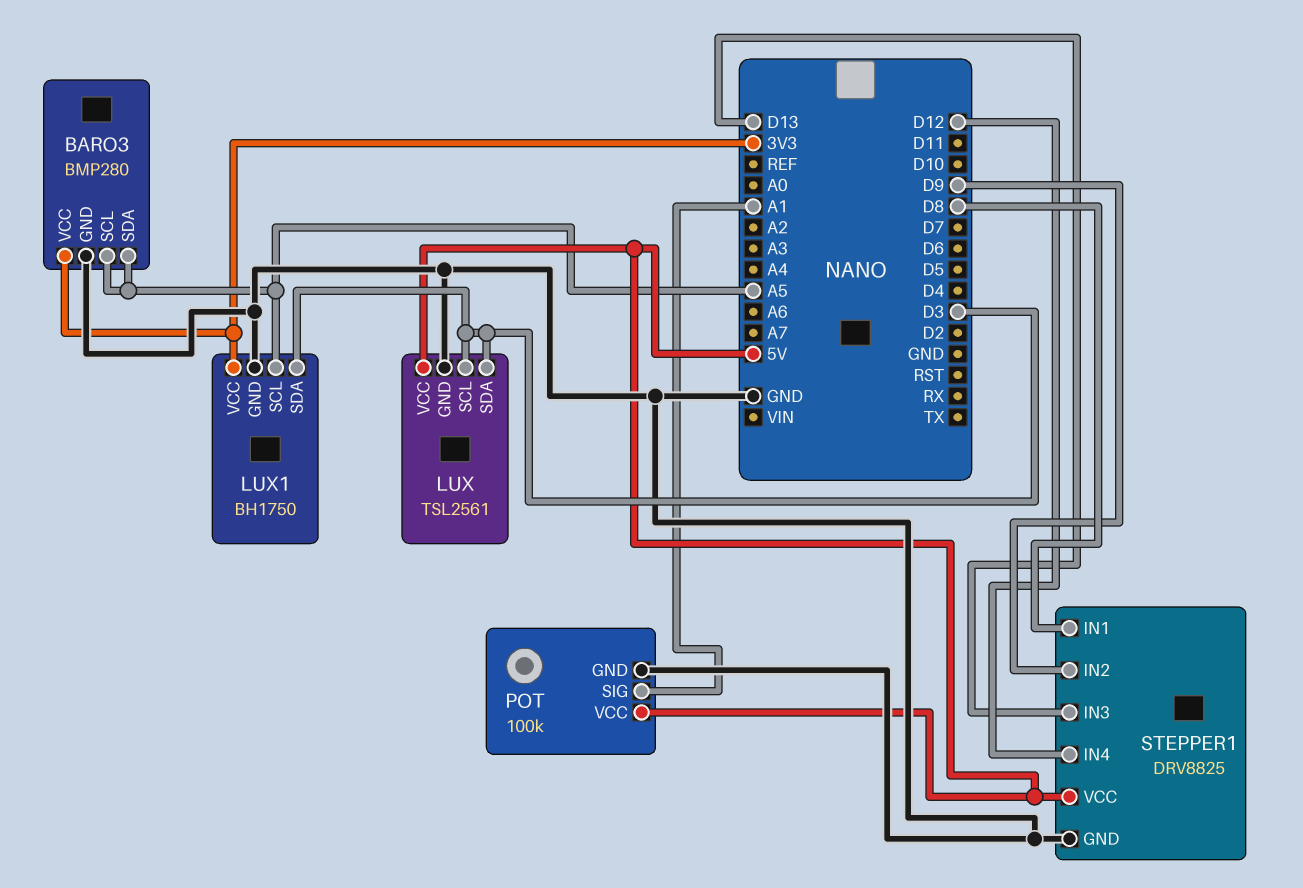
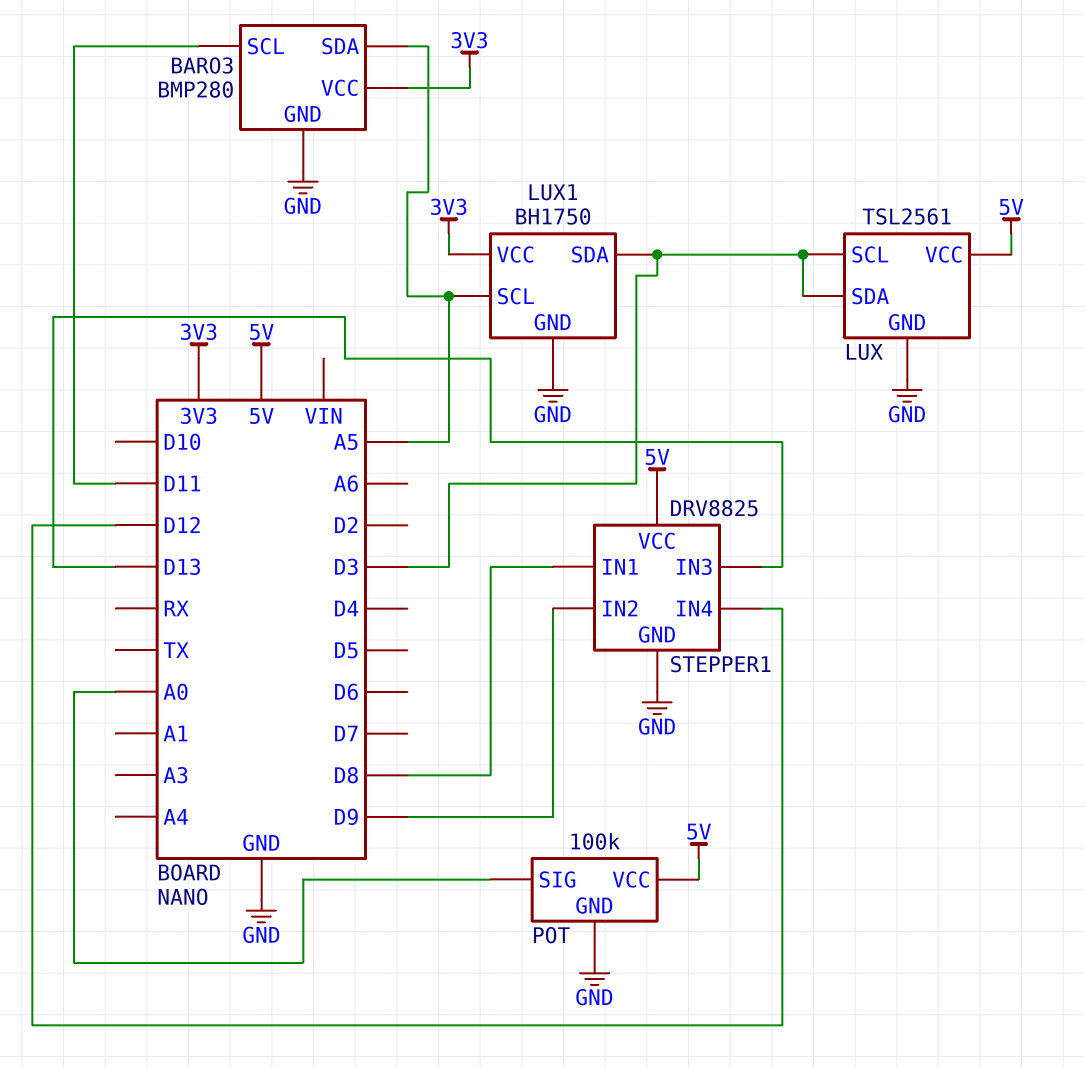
BARO3 pin SCL: A5 -> D11
POT pin SIG: A1 -> A0

